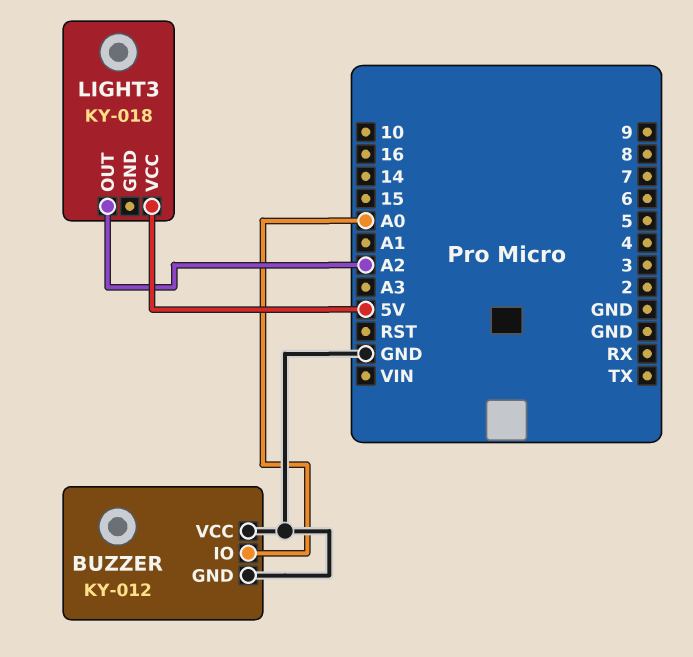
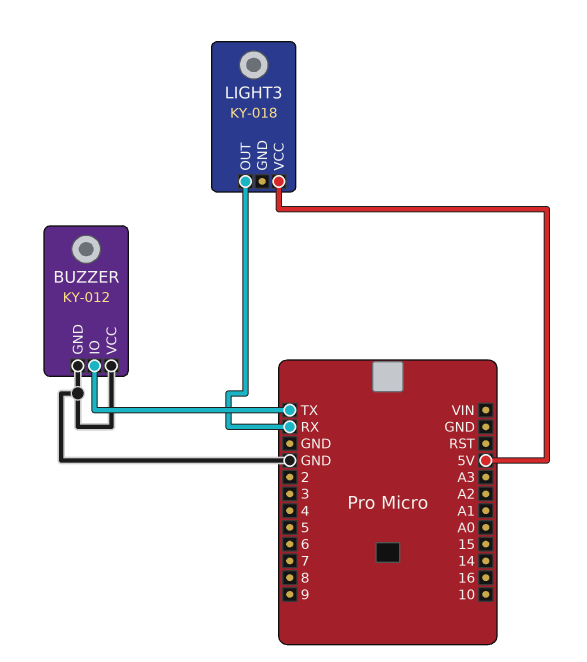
BUZZER pin IO: A0 -> TX
LIGHT3 pin OUT: A2 -> RX

